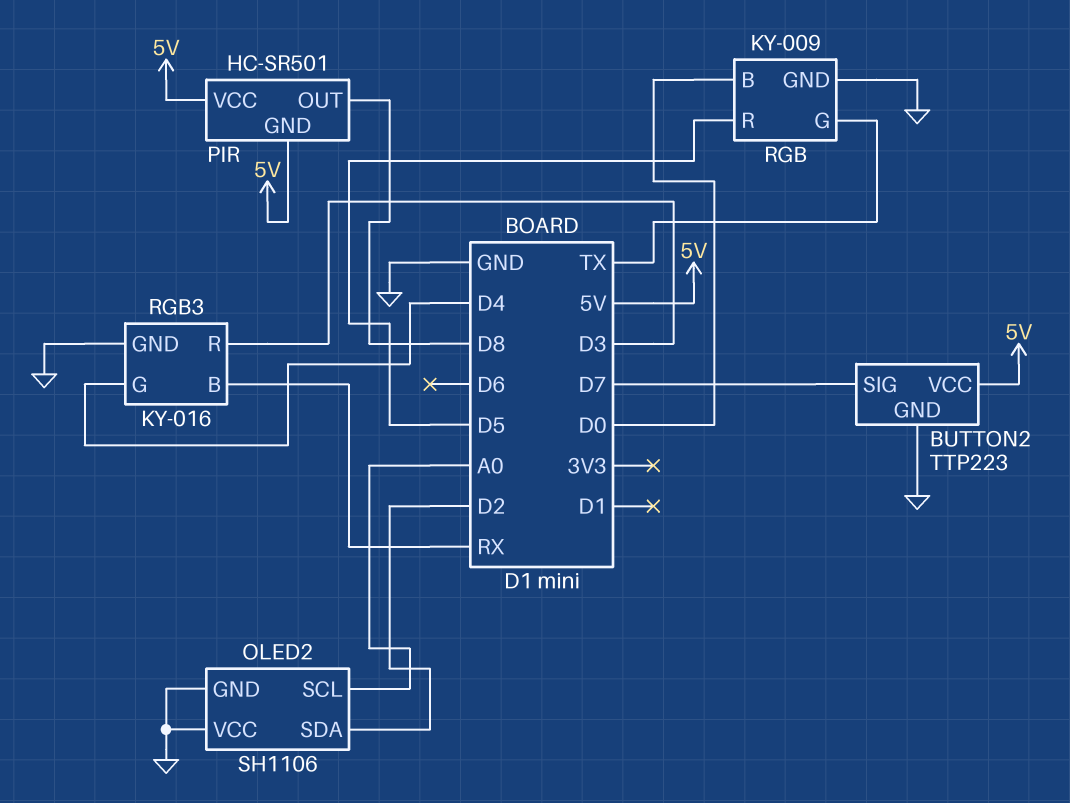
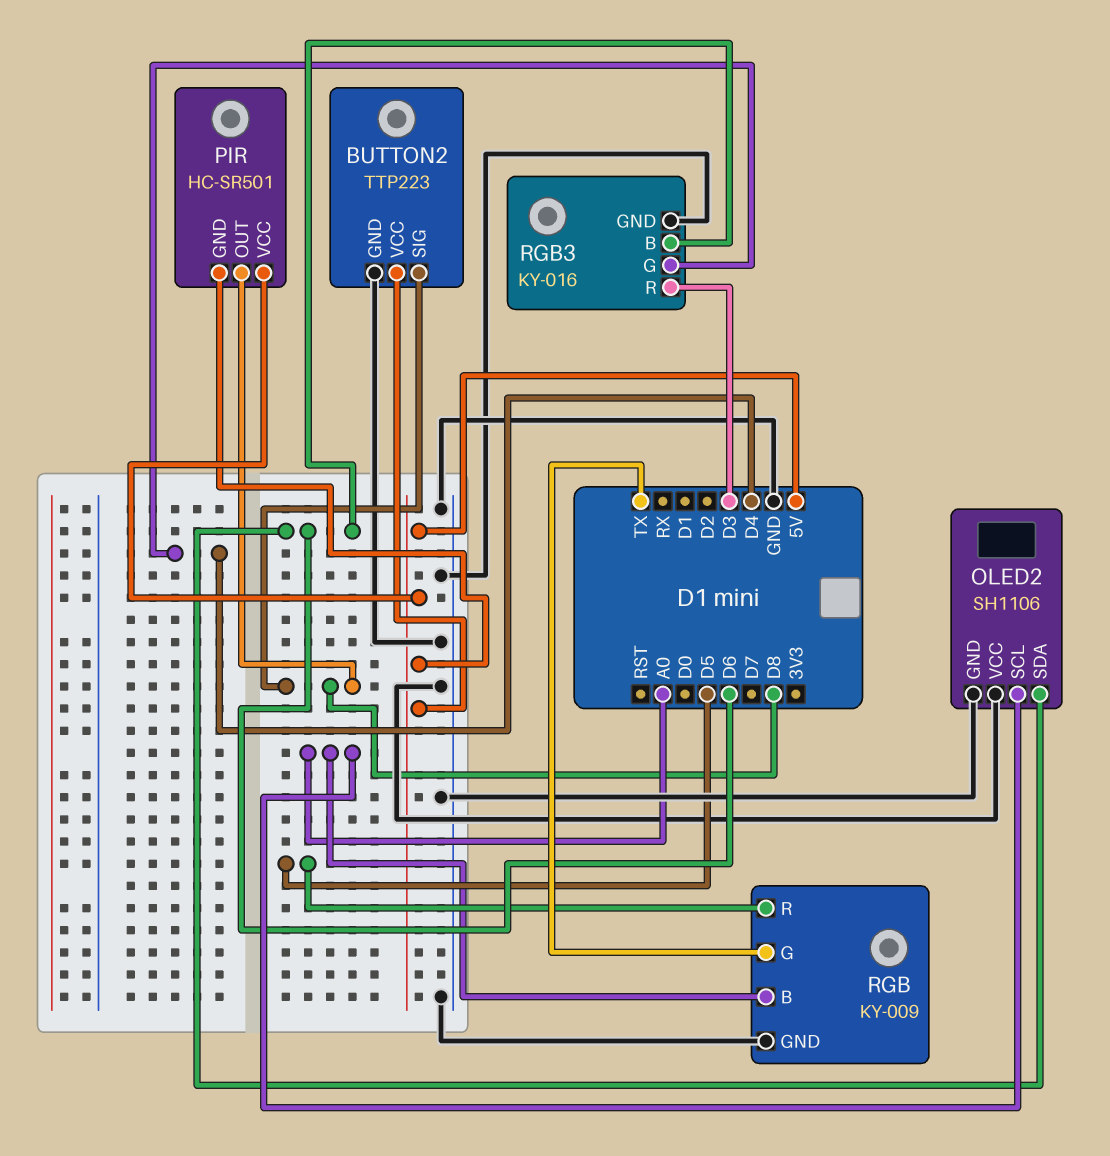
BUTTON2 pin SIG: D7 -> D8
OLED2 pin SDA: D2 -> D6
RGB pin B: D0 -> A0
RGB3 pin B: RX -> D6

